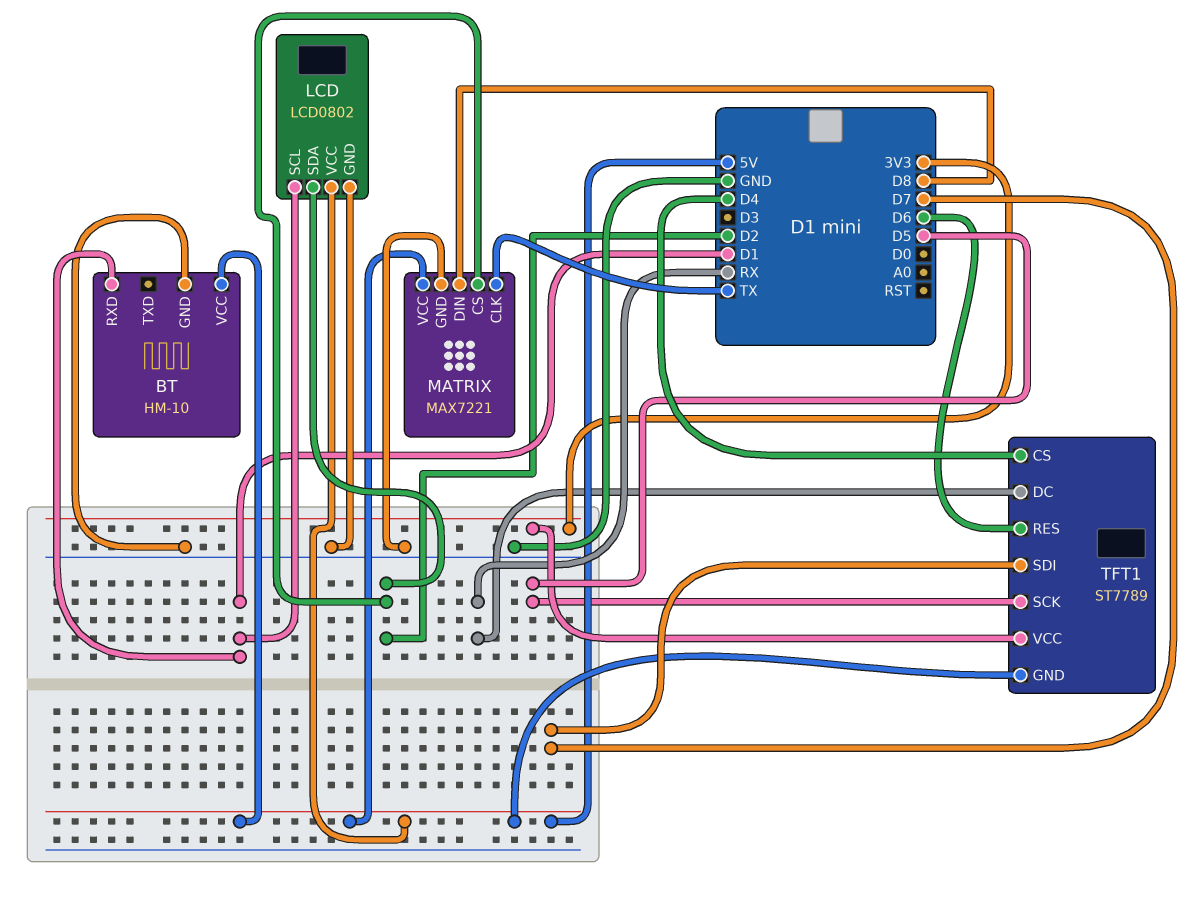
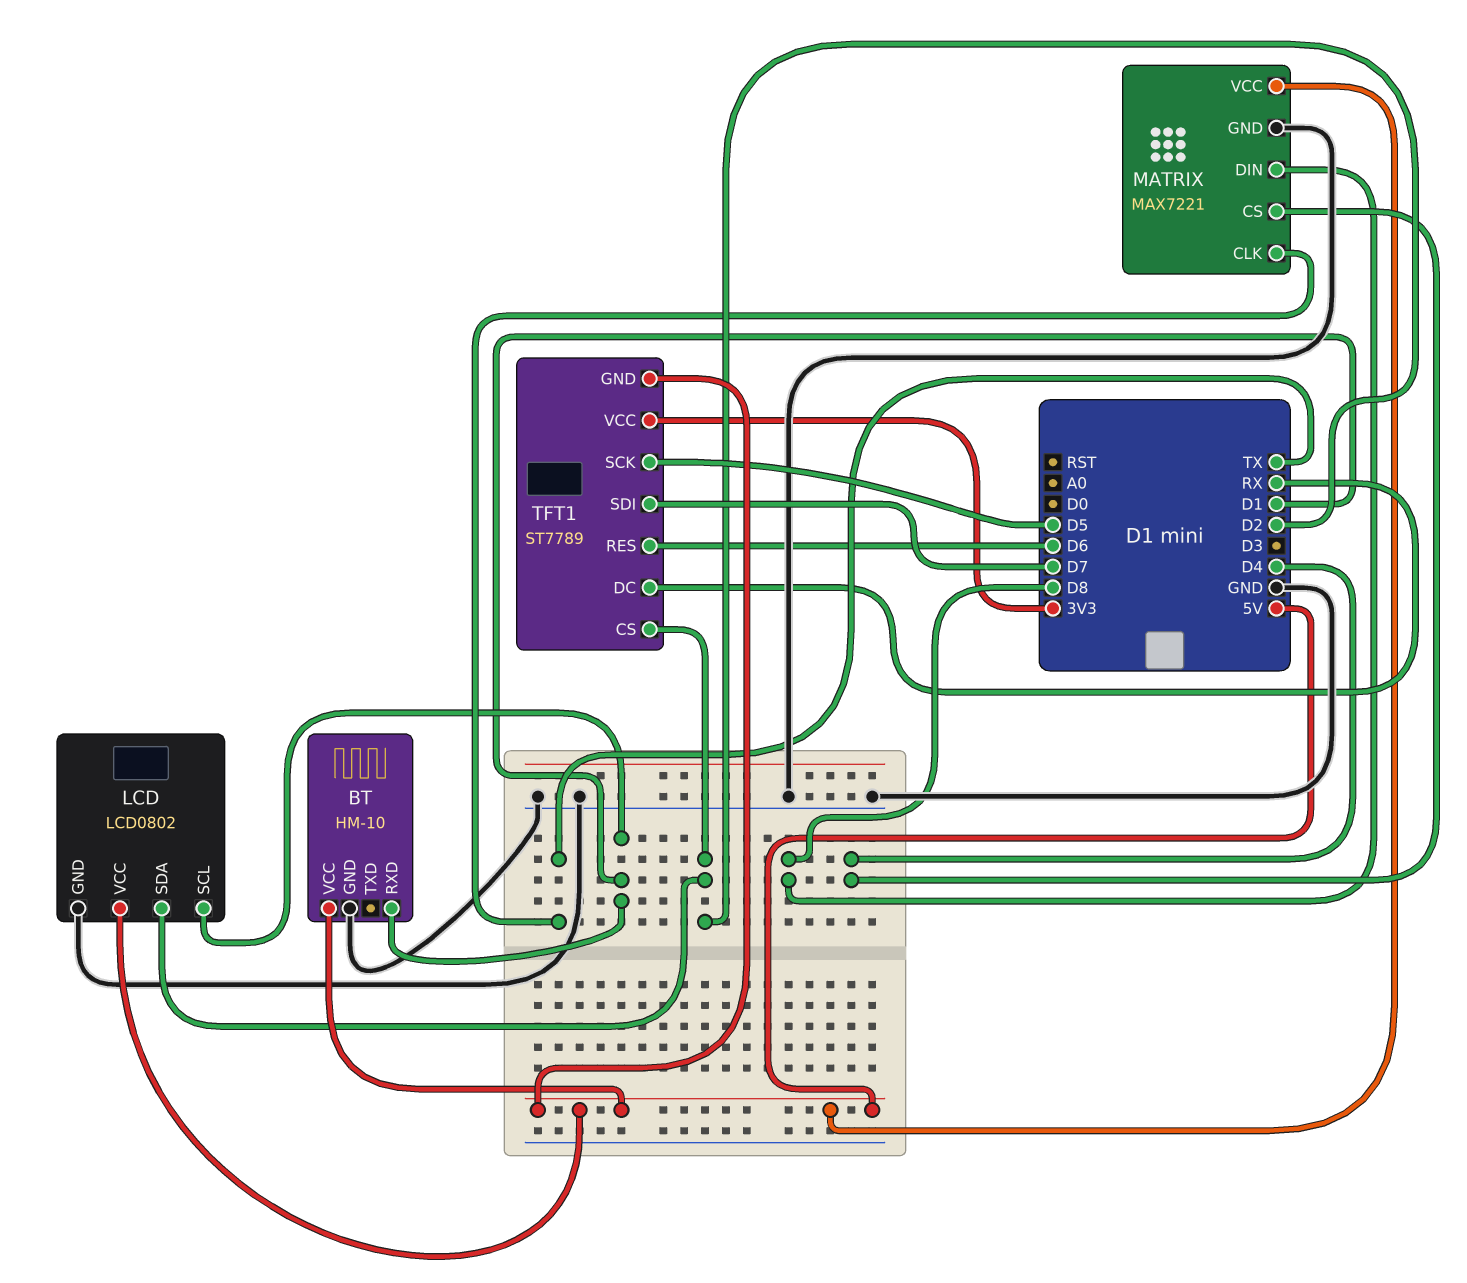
MATRIX pin CS: D2 -> D4
TFT1 pin CS: D4 -> D2

